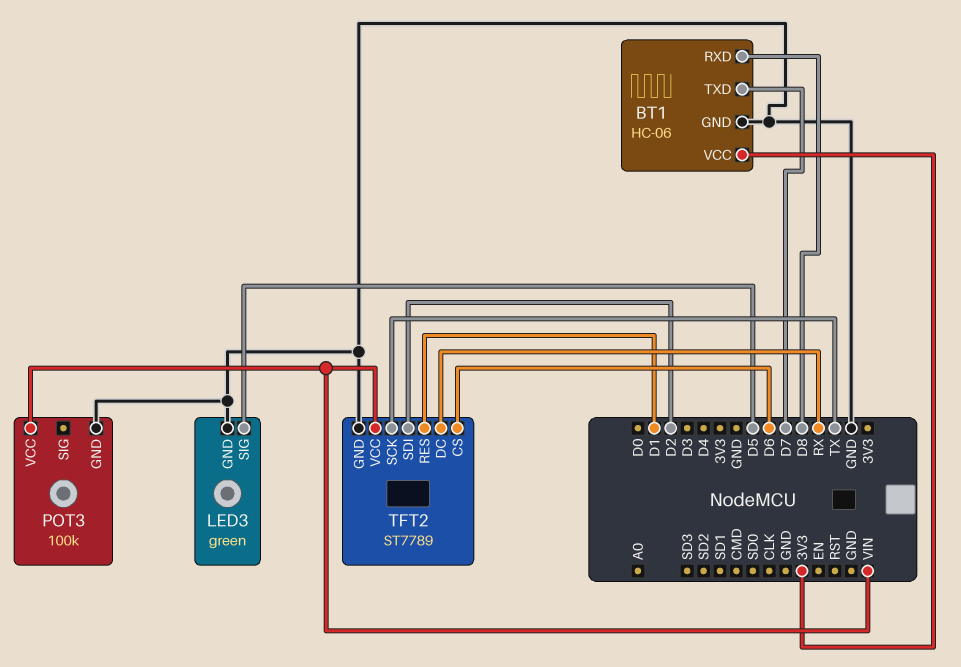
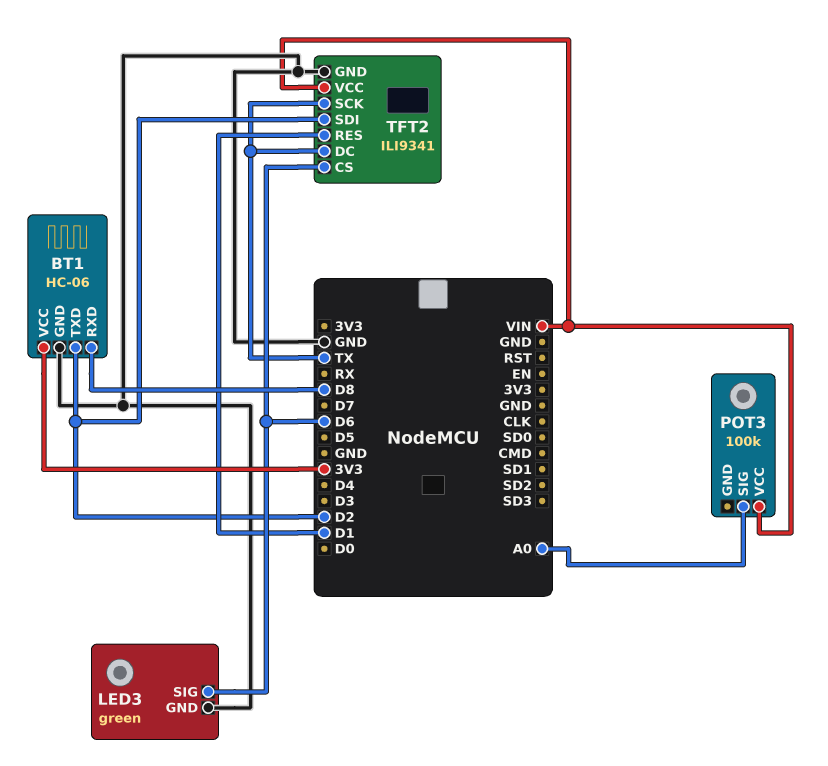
BT1 pin TXD: D7 -> D2
LED3 pin SIG: D5 -> D6
POT3 pin GND: GND -> none
POT3 pin SIG: none -> A0
TFT2: ST7789 -> ILI9341
TFT2 pin DC: RX -> TX

